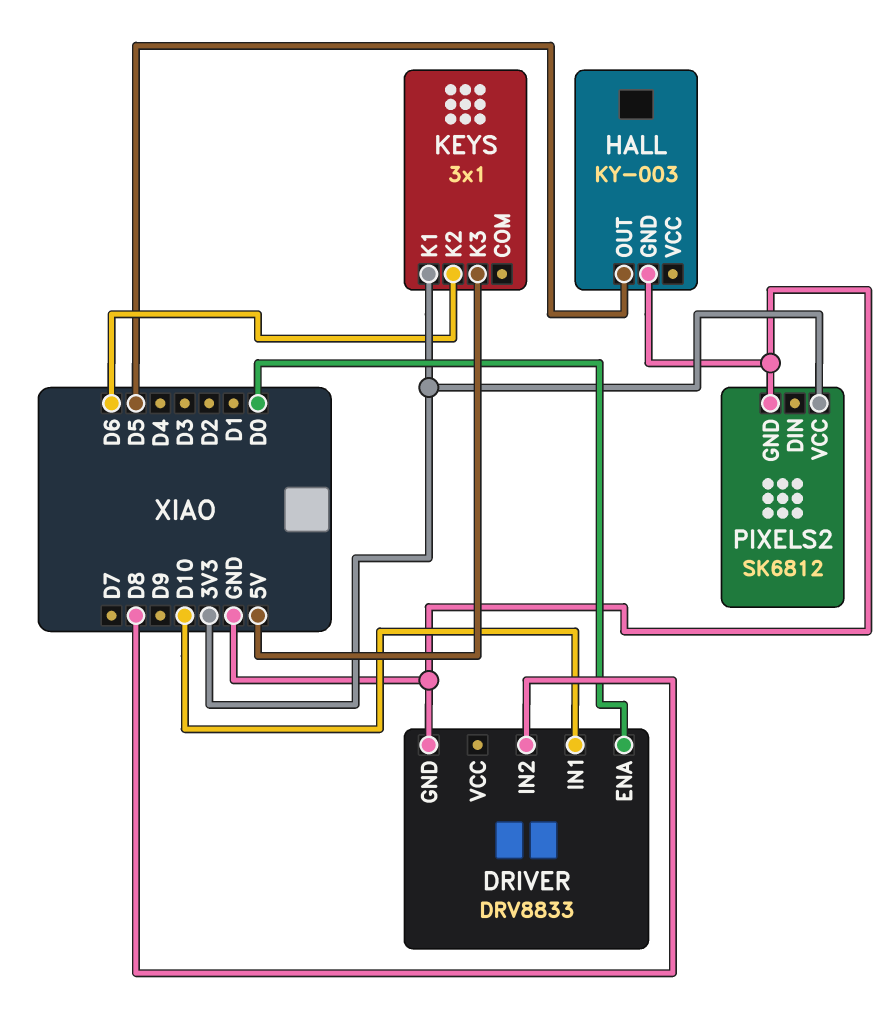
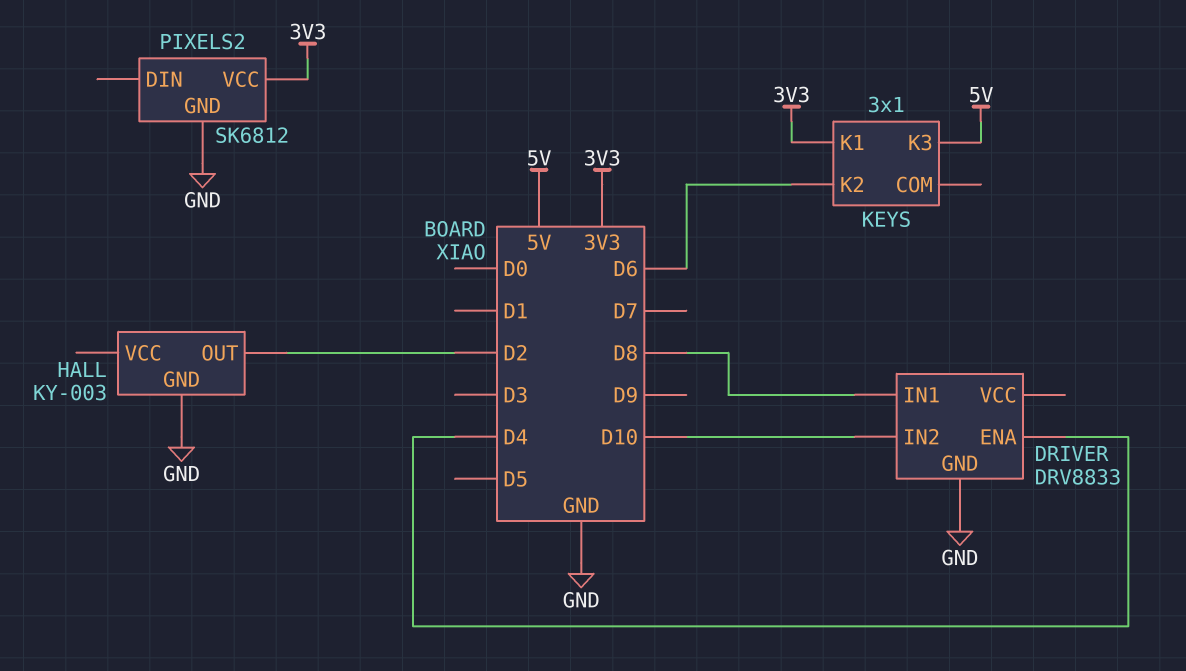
DRIVER pin ENA: D0 -> D4
DRIVER pin IN1: D10 -> D8
DRIVER pin IN2: D8 -> D10
HALL pin OUT: D5 -> D2

